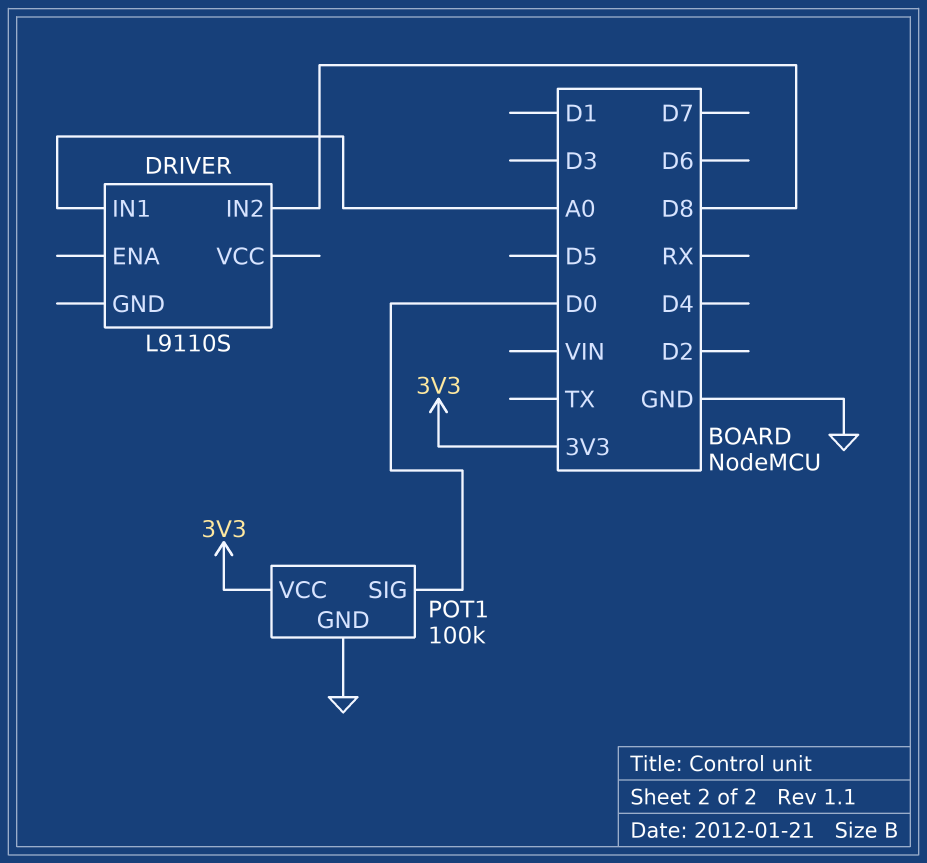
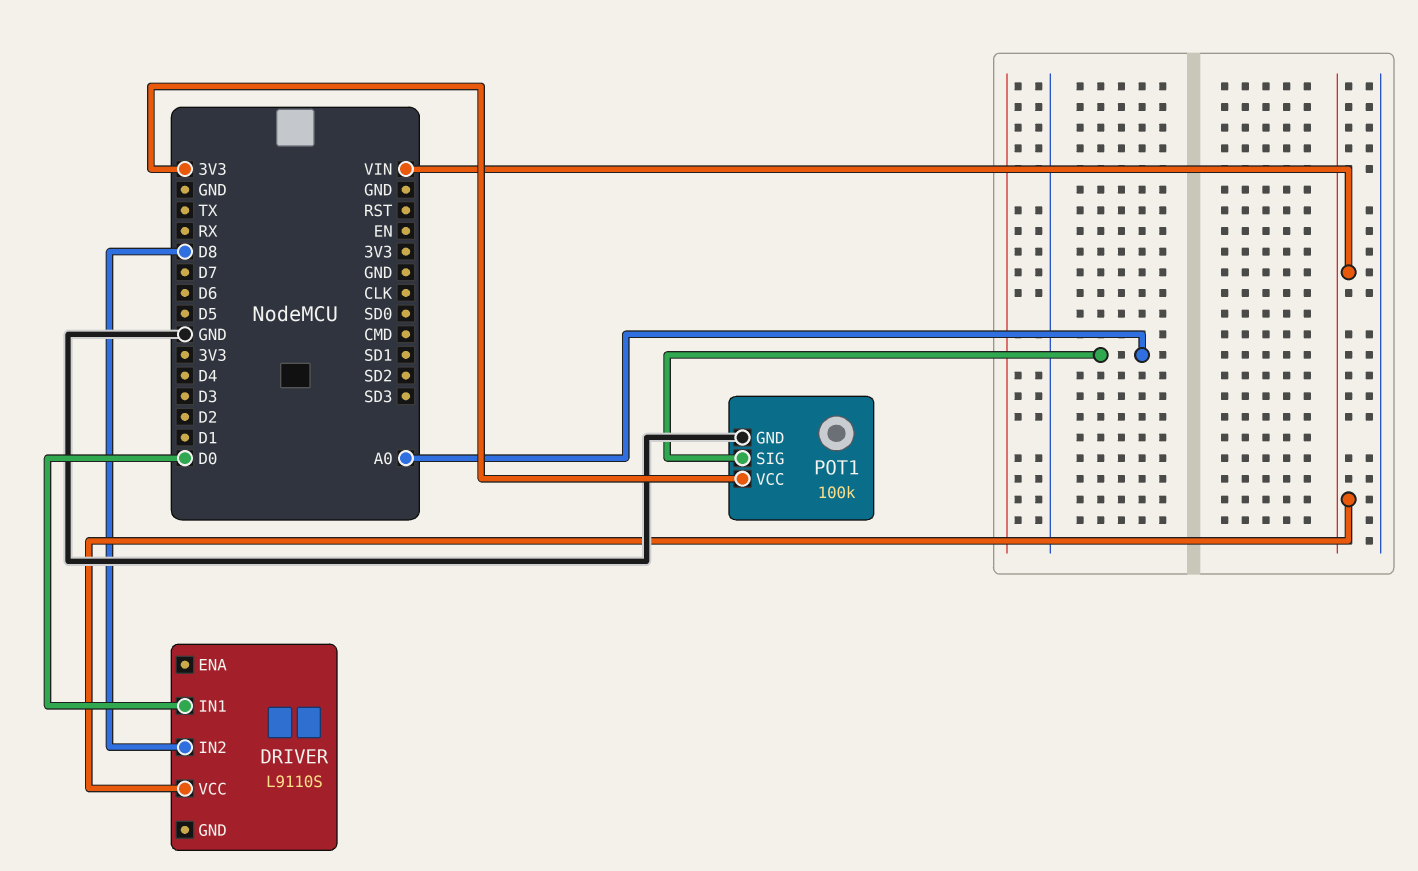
DRIVER pin IN1: A0 -> D0
DRIVER pin VCC: none -> VIN
POT1 pin SIG: D0 -> A0

